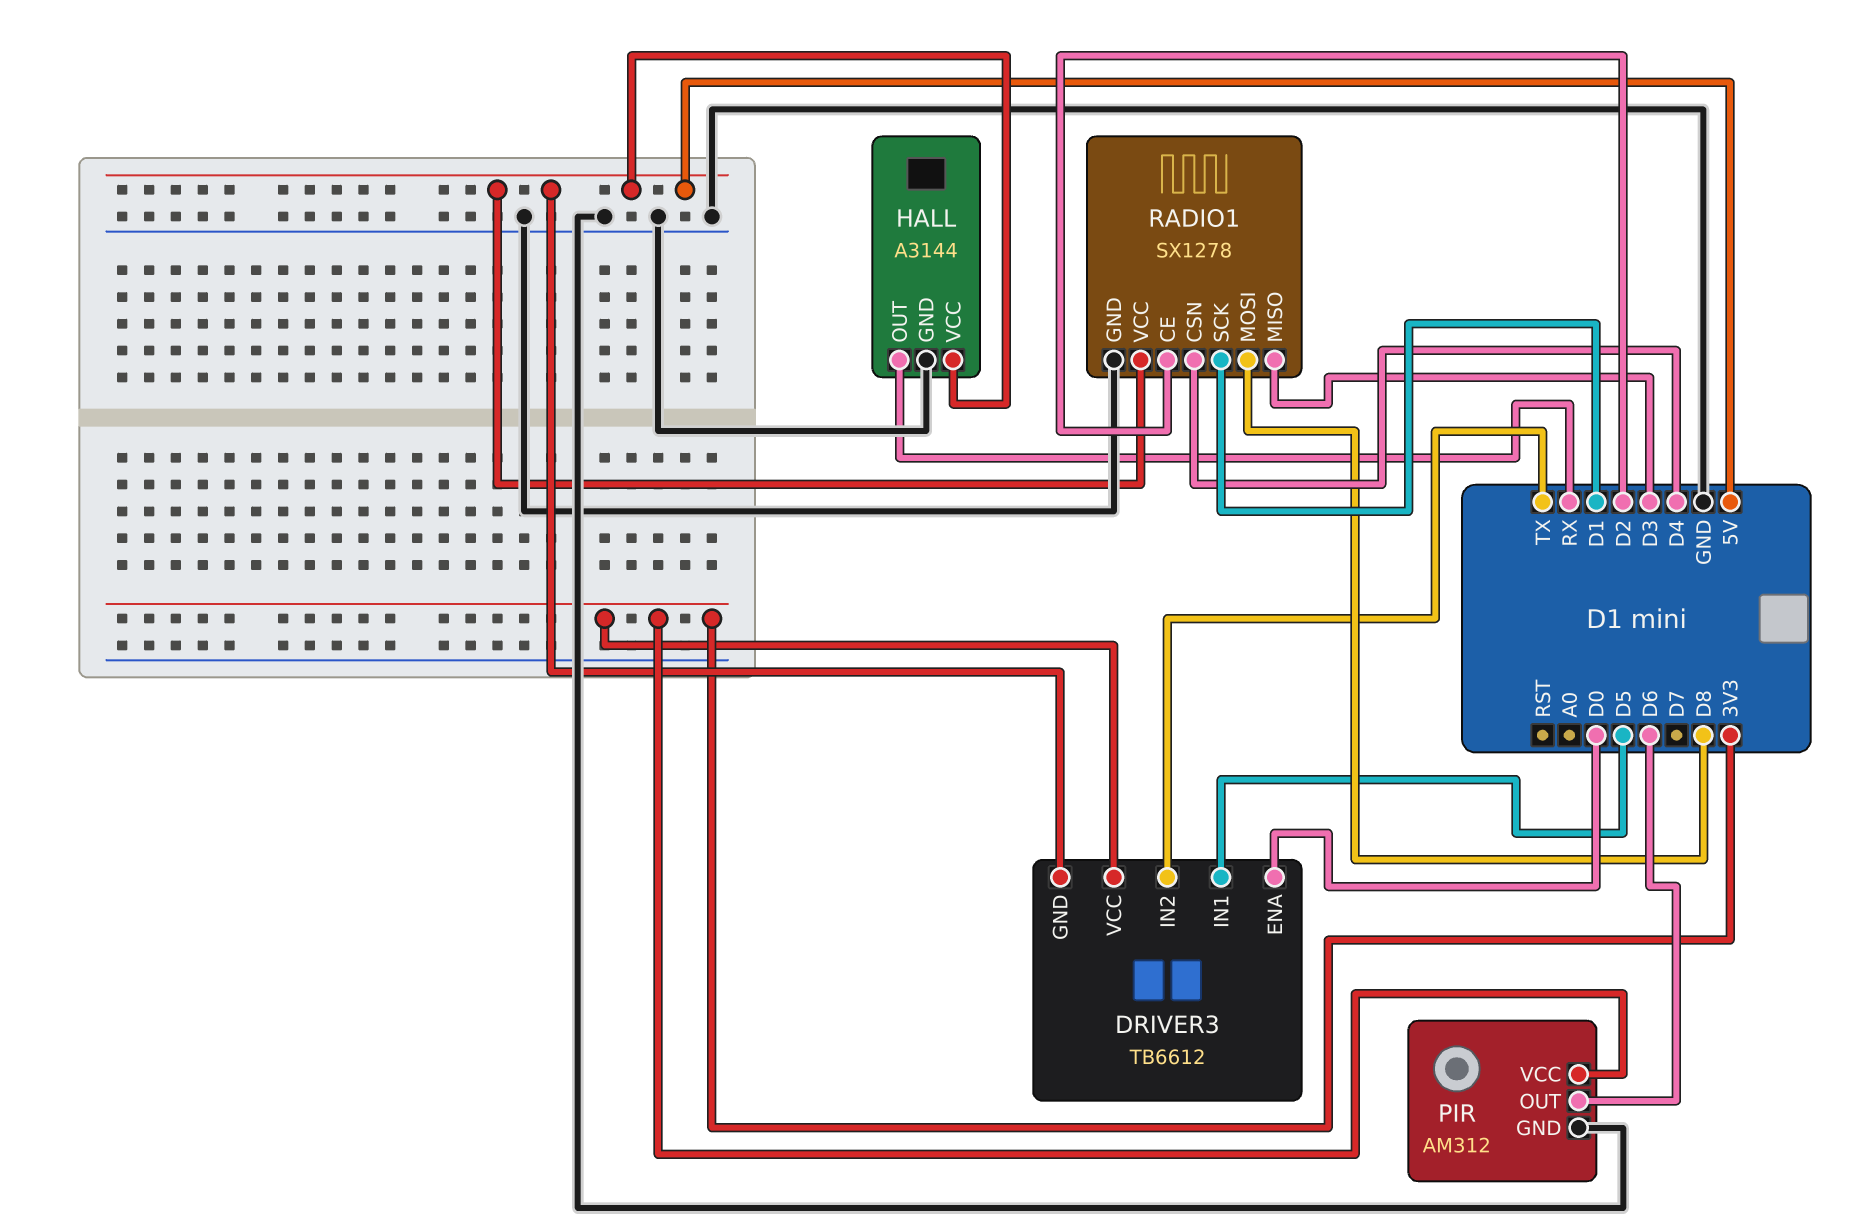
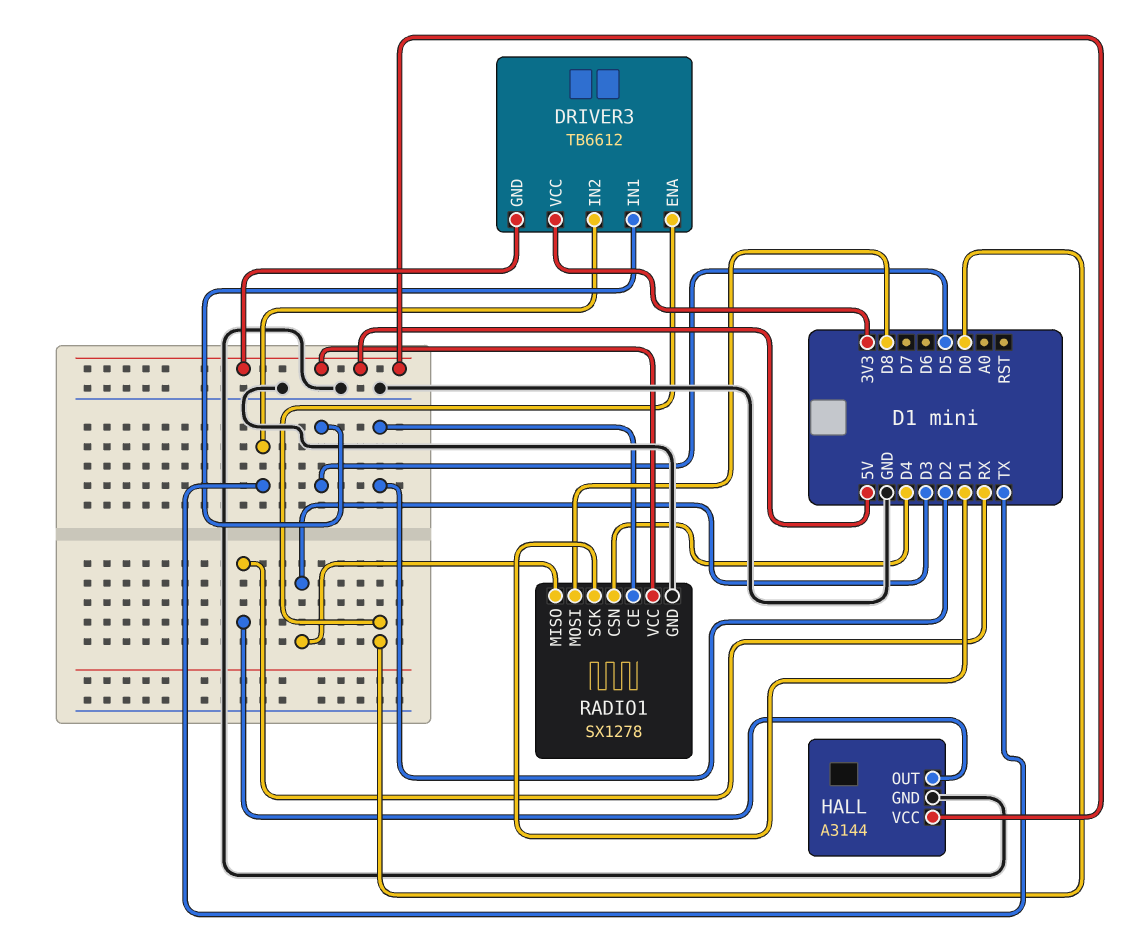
PIR: AM312 -> none
PIR pin GND: GND -> none
PIR pin OUT: D6 -> none
PIR pin VCC: 3V3 -> none

